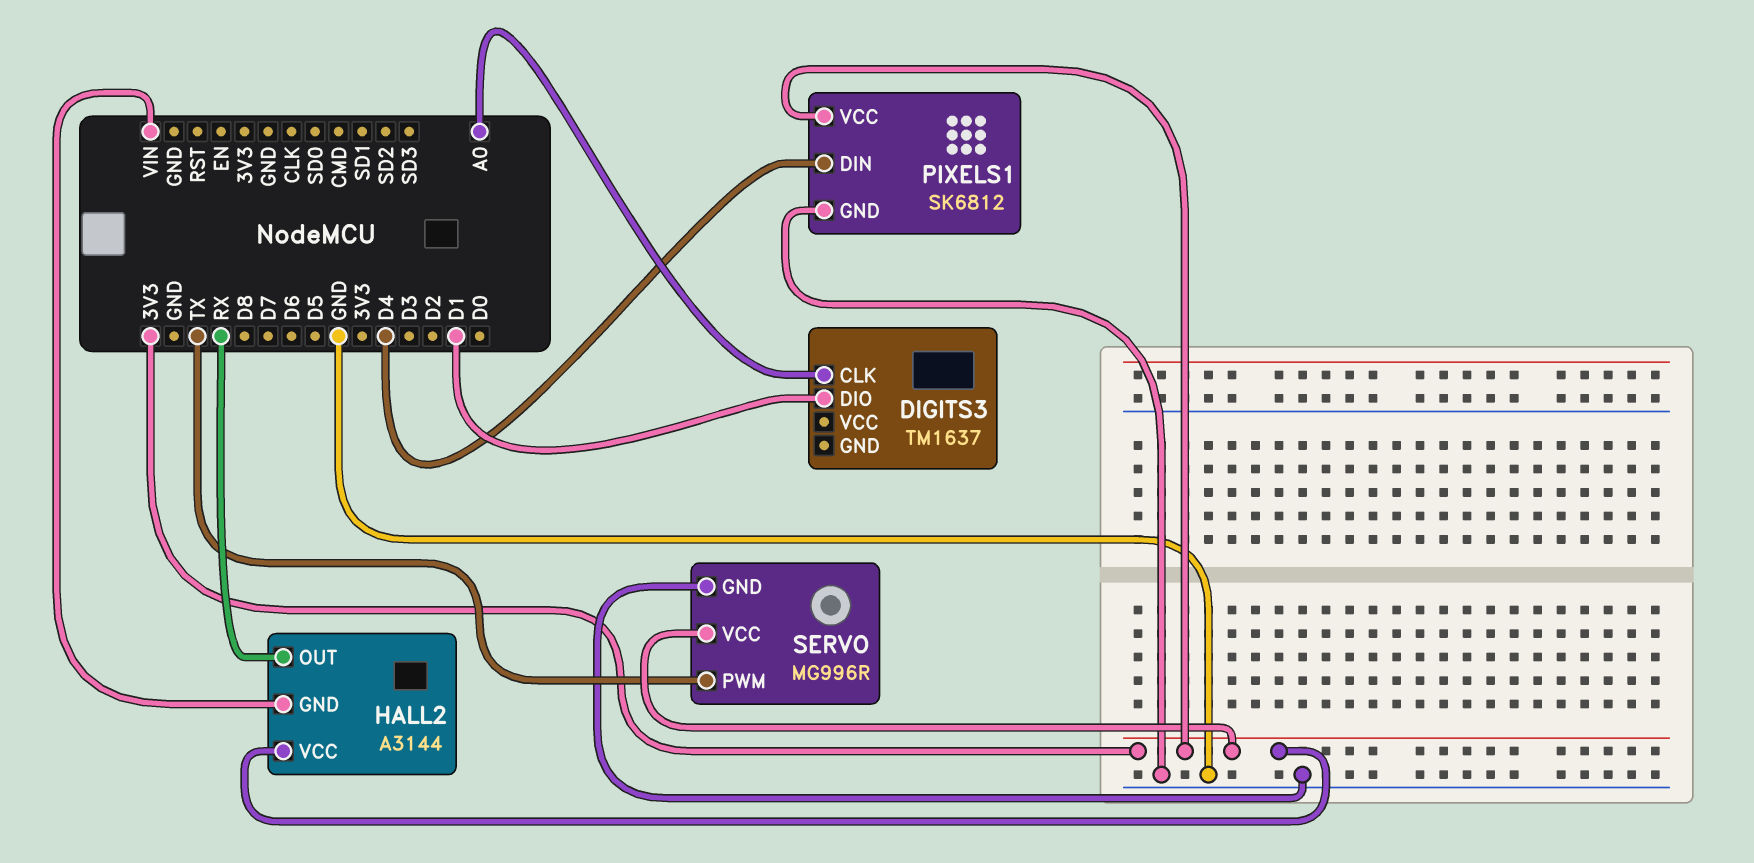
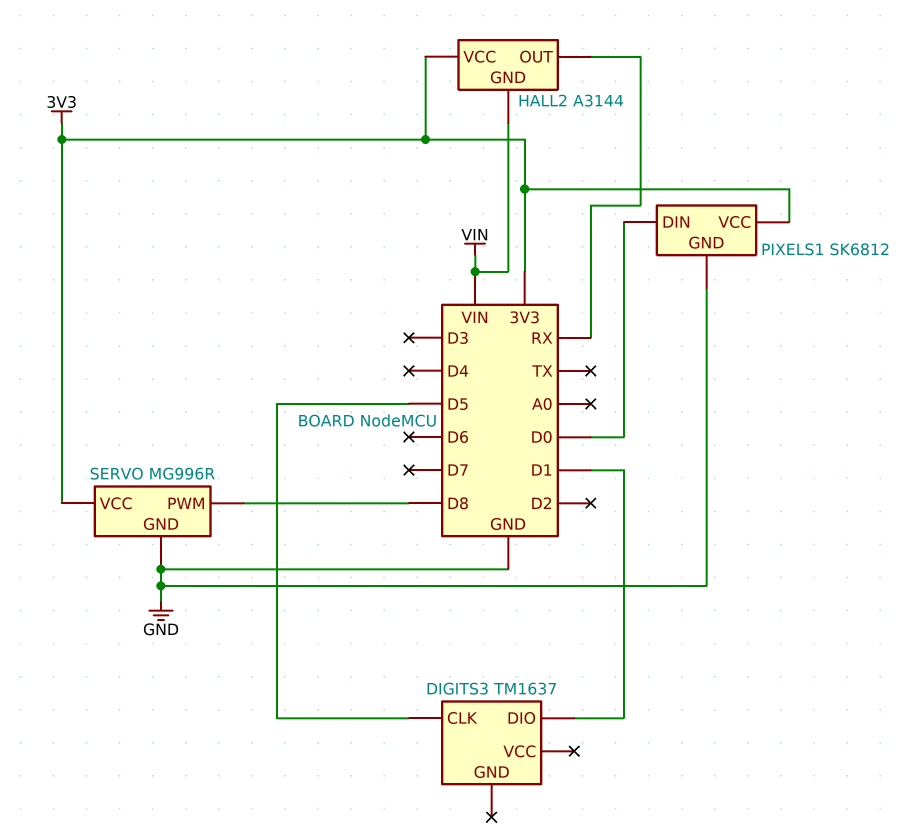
DIGITS3 pin CLK: A0 -> D5
PIXELS1 pin DIN: D4 -> D0
SERVO pin PWM: TX -> D8

